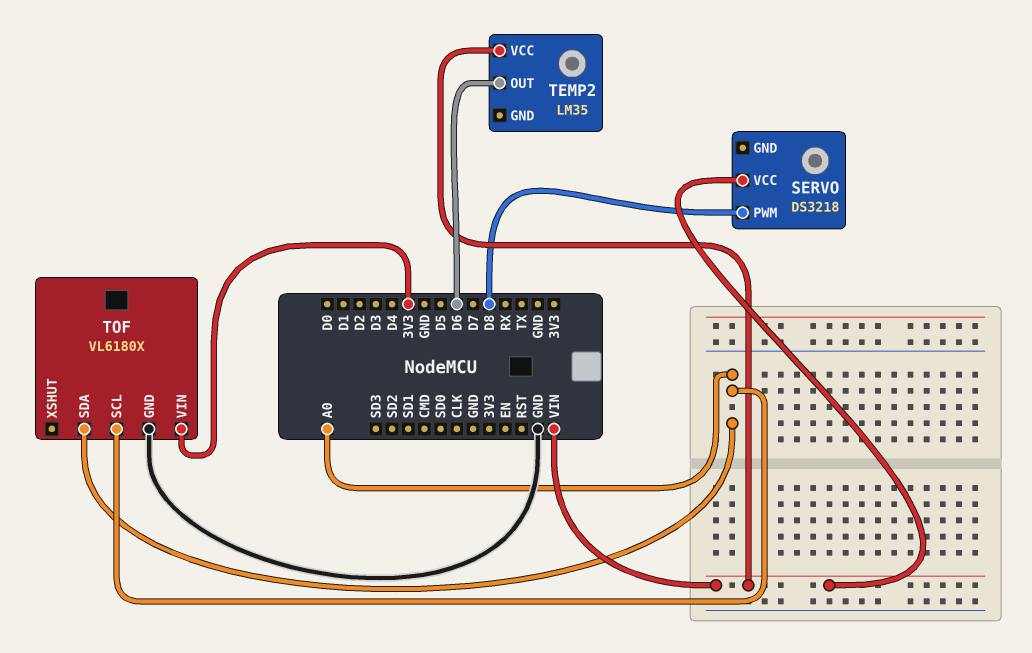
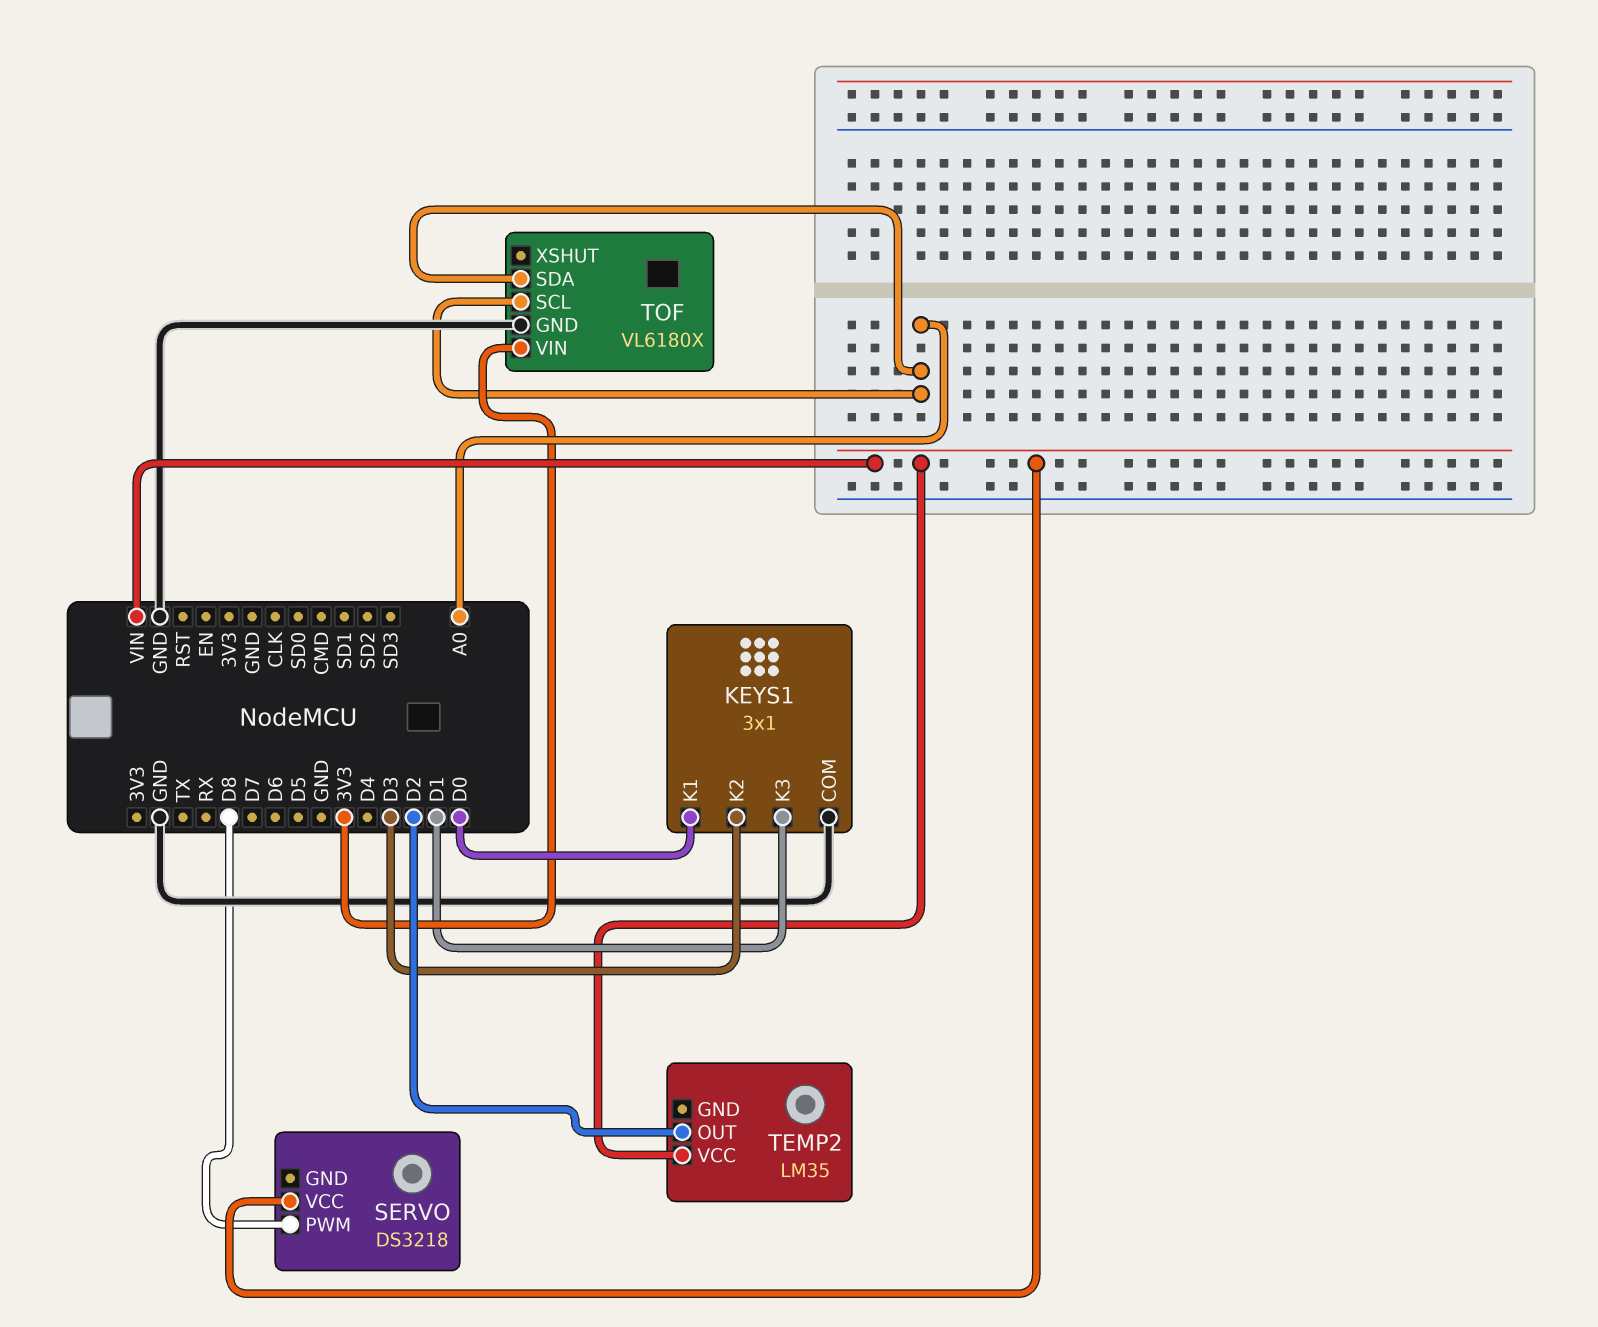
KEYS1: none -> 3x1
KEYS1 pin COM: none -> GND
KEYS1 pin K1: none -> D0
KEYS1 pin K2: none -> D3
KEYS1 pin K3: none -> D1
TEMP2 pin OUT: D6 -> D2

